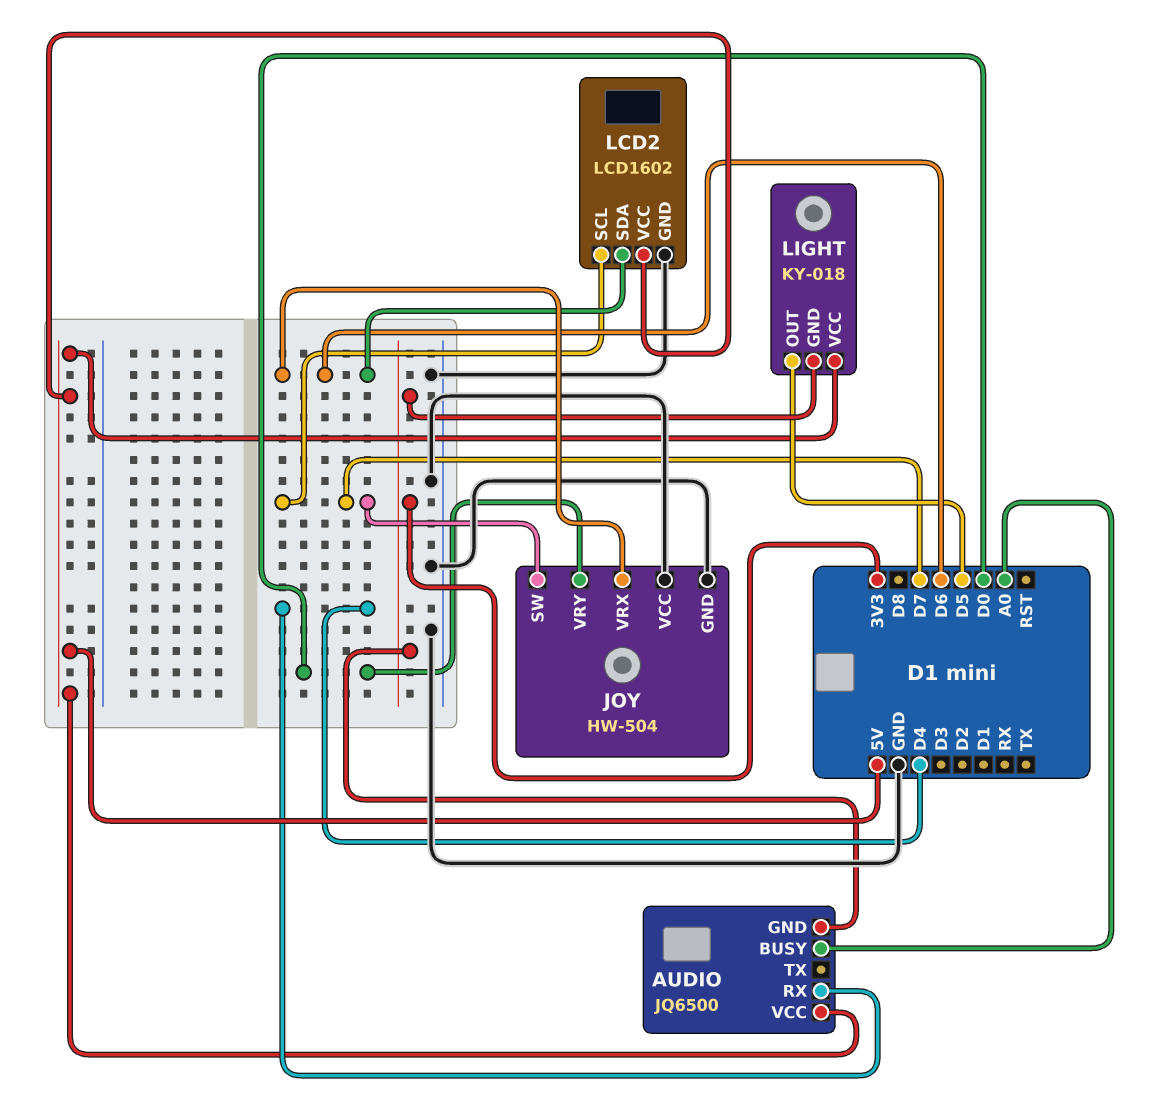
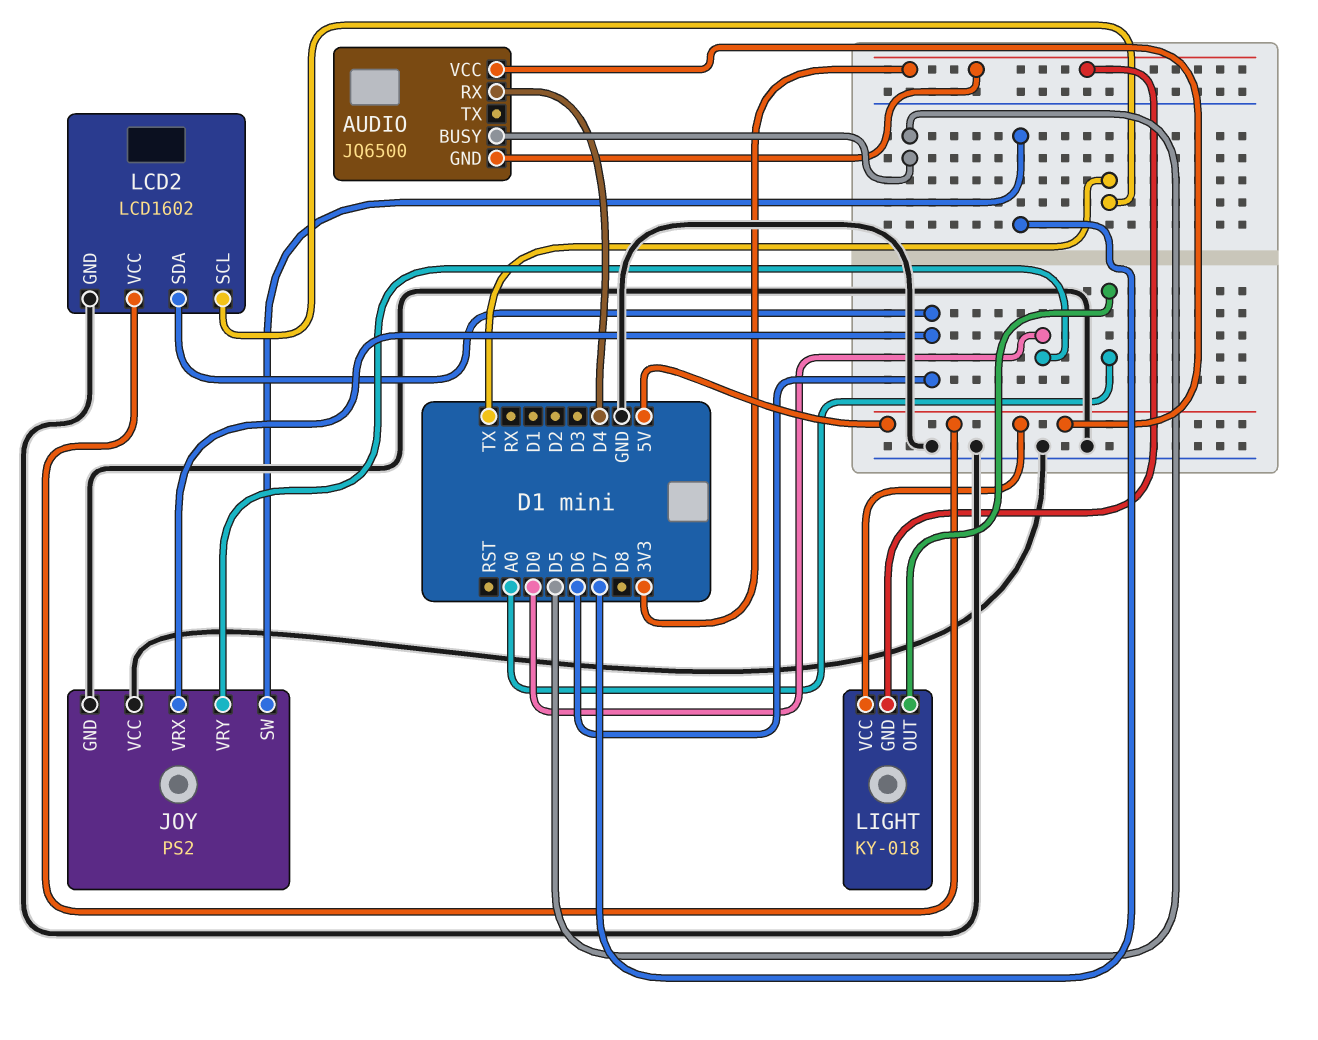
AUDIO pin BUSY: A0 -> D5
JOY: HW-504 -> PS2
LCD2 pin SCL: D7 -> TX
LIGHT pin OUT: D5 -> A0

